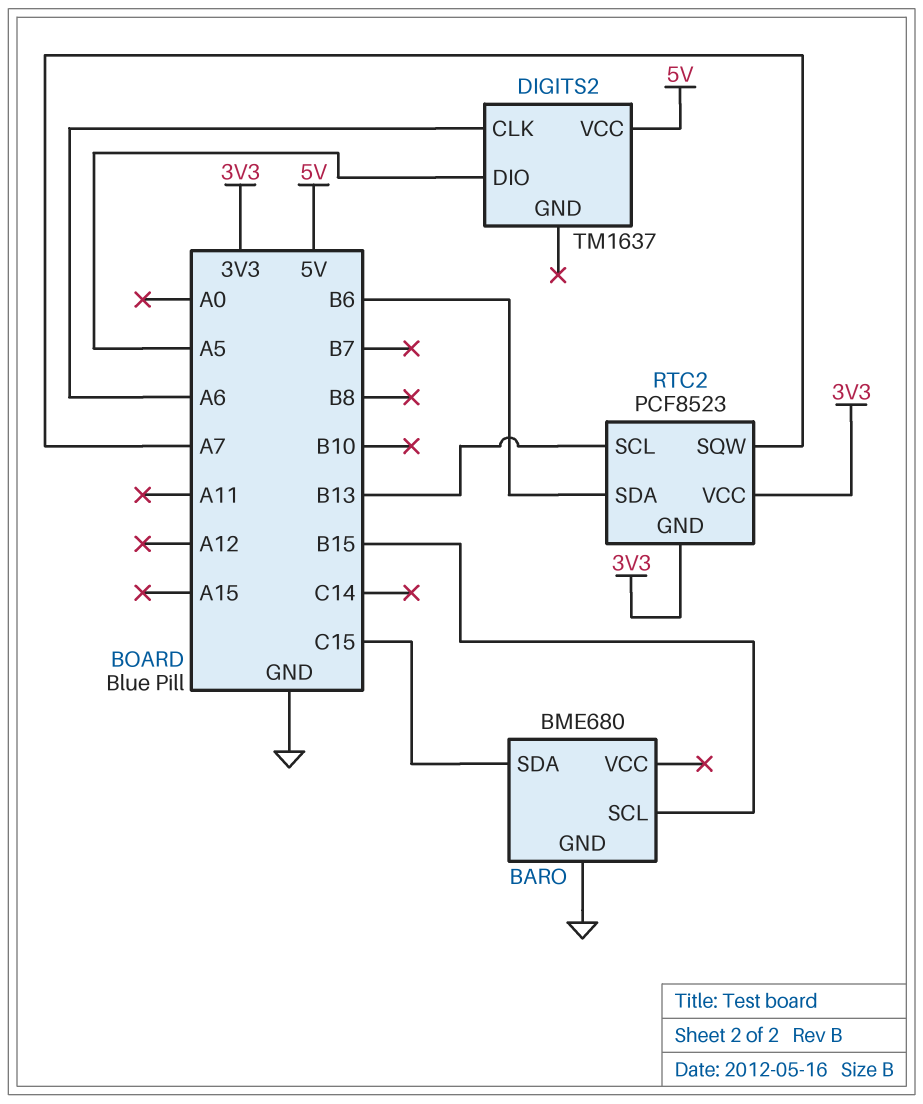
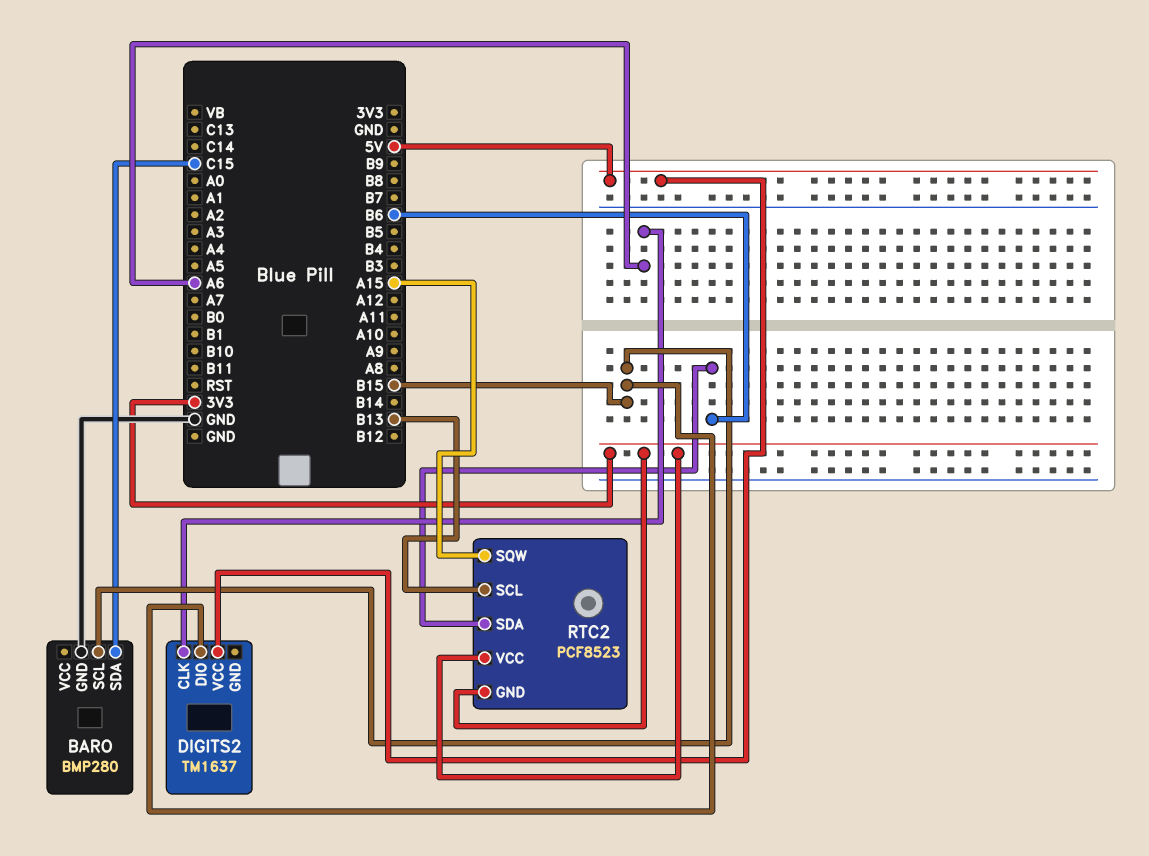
BARO: BME680 -> BMP280
DIGITS2 pin DIO: A5 -> B15
RTC2 pin SQW: A7 -> A15

